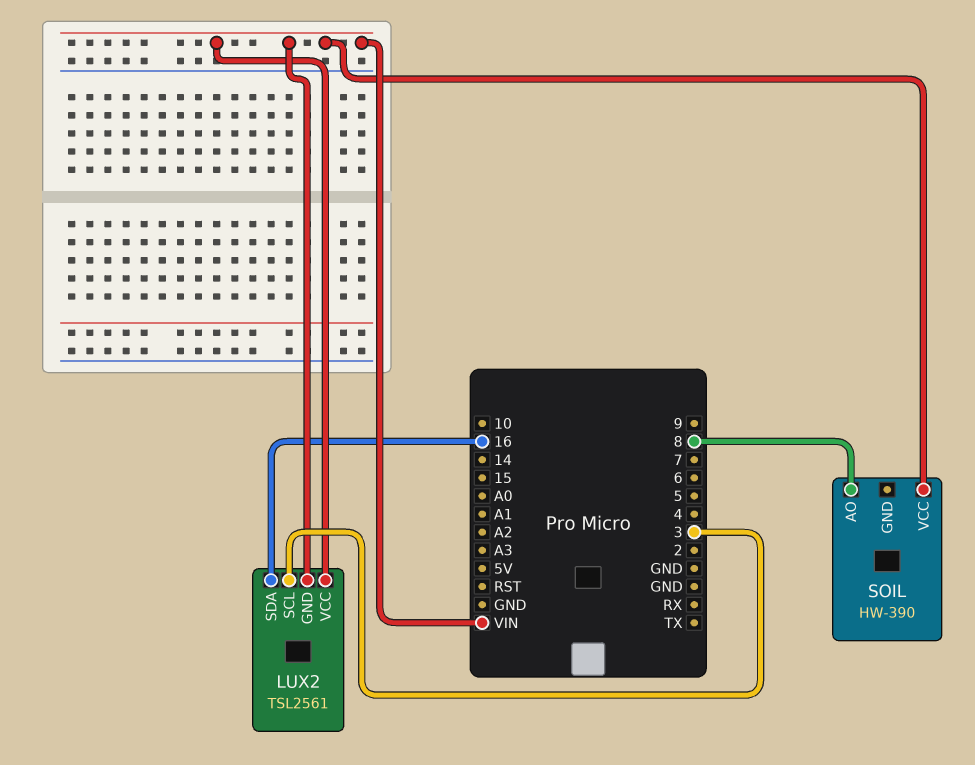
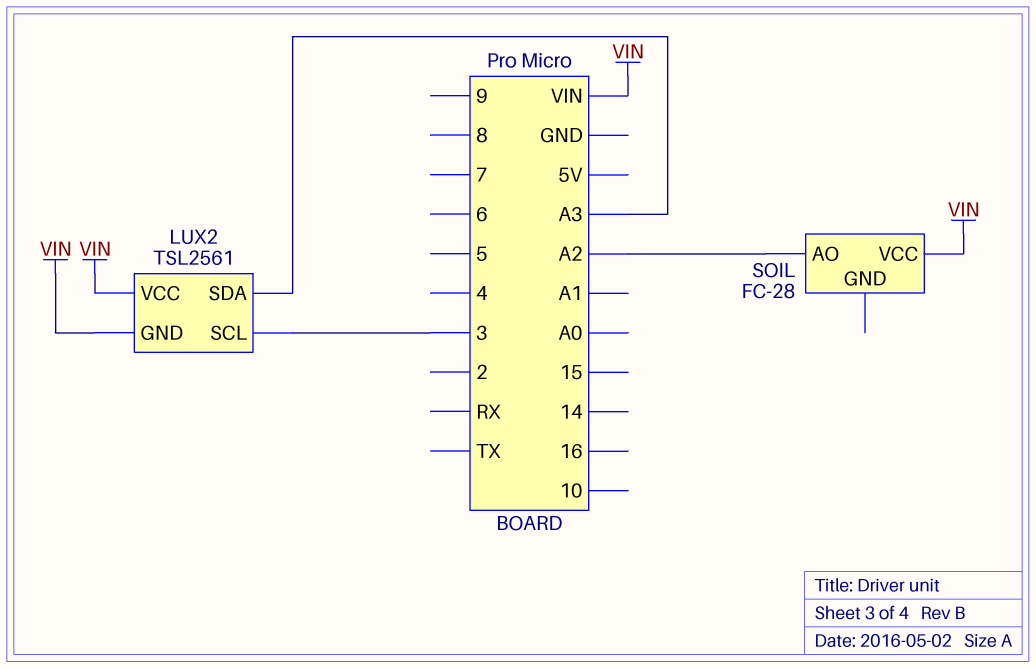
LUX2 pin SDA: 16 -> A3
SOIL: HW-390 -> FC-28
SOIL pin AO: 8 -> A2

